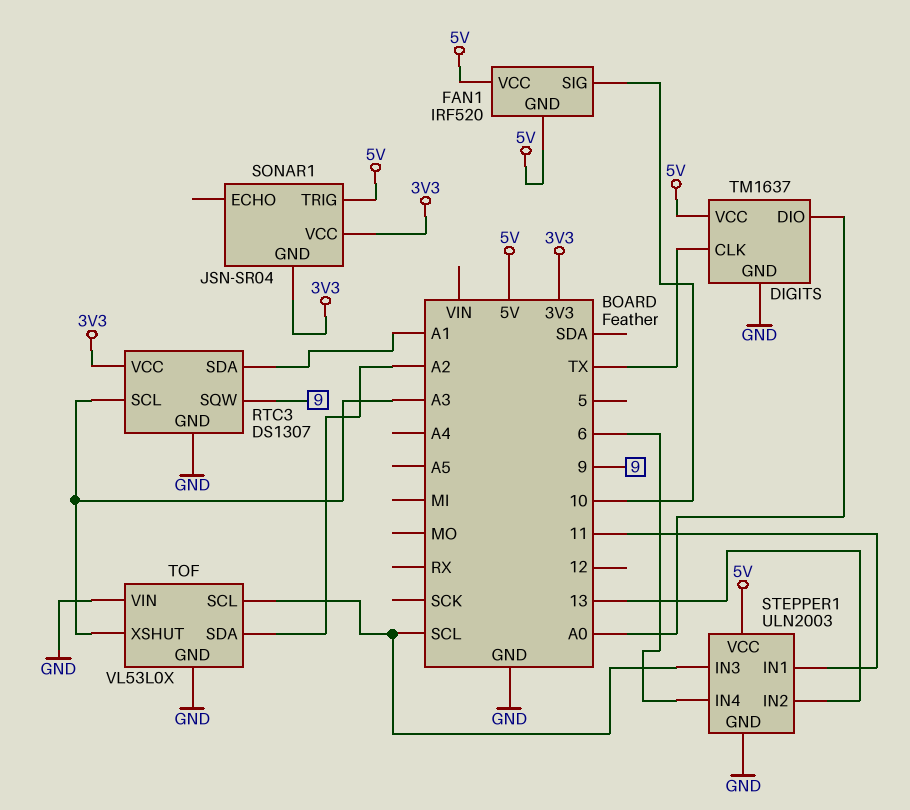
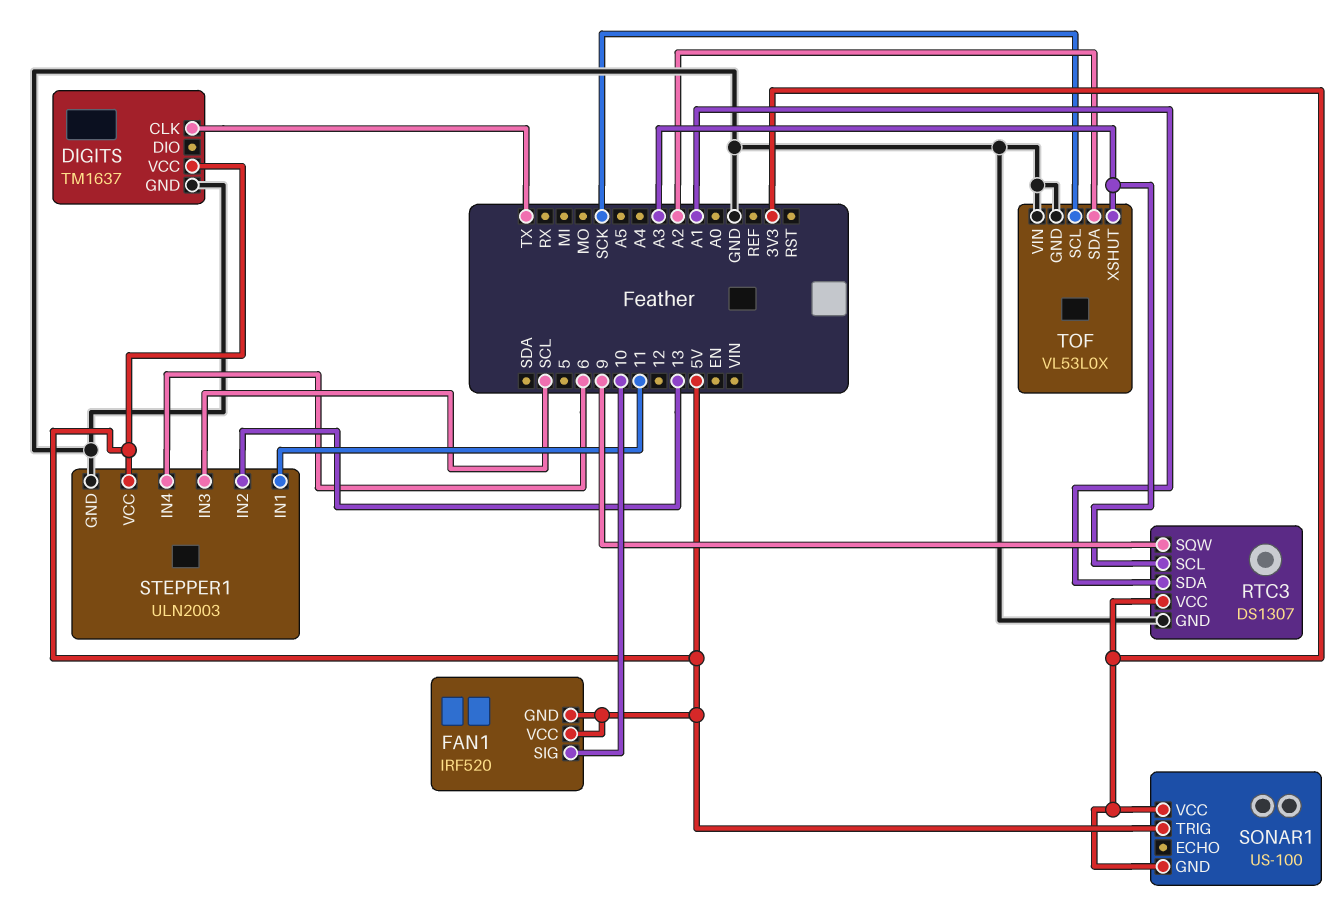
DIGITS pin DIO: A0 -> none
SONAR1: JSN-SR04 -> US-100
TOF pin SCL: SCL -> SCK

